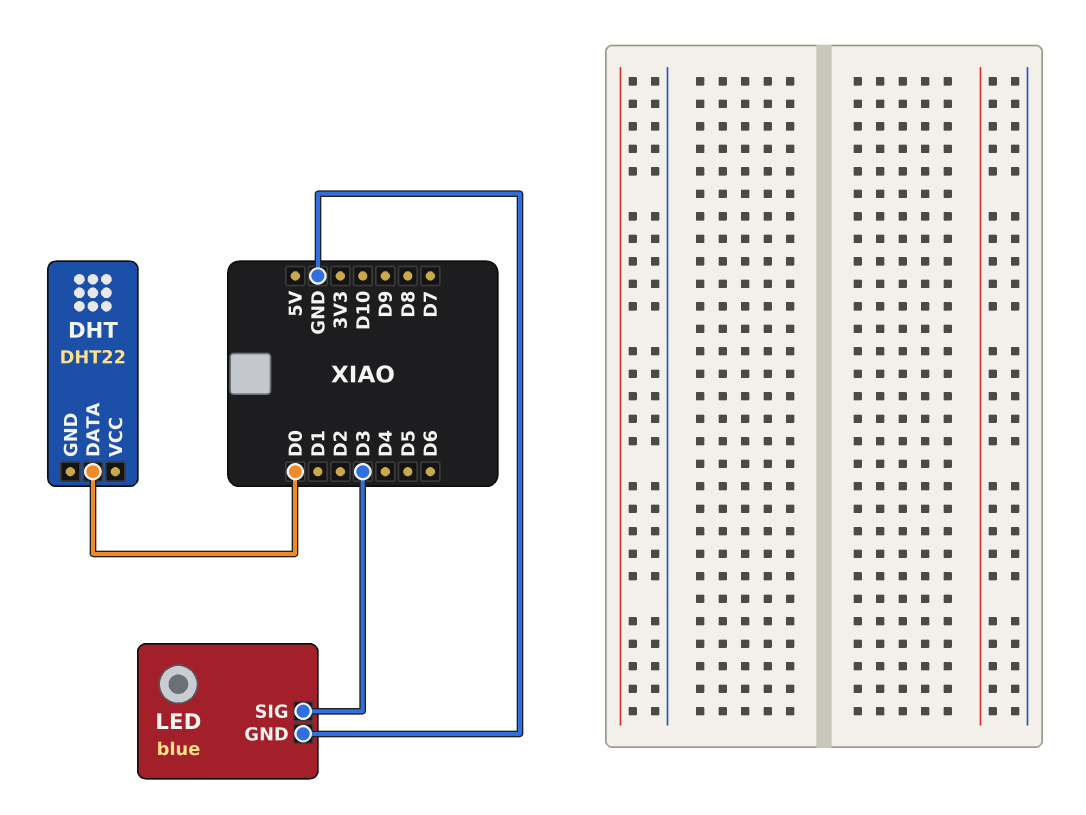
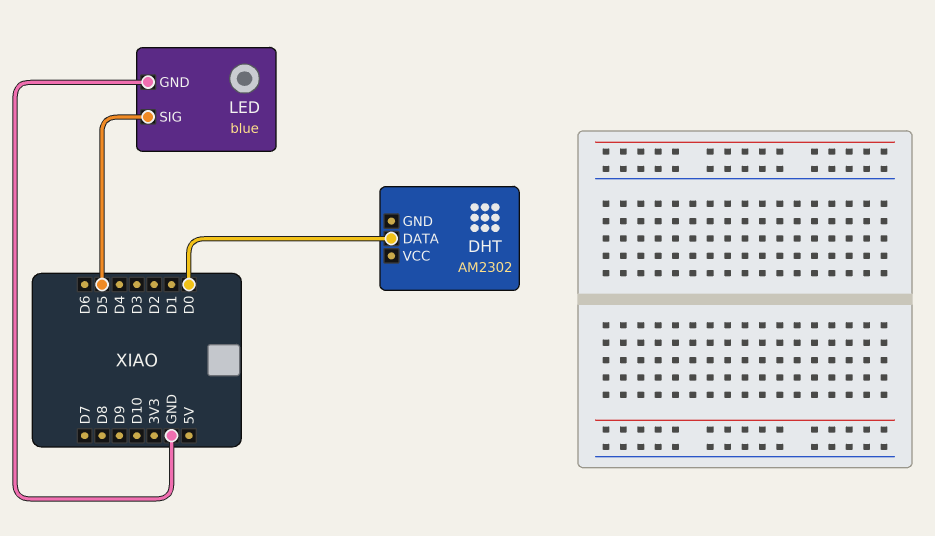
DHT: DHT22 -> AM2302
LED pin SIG: D3 -> D5

